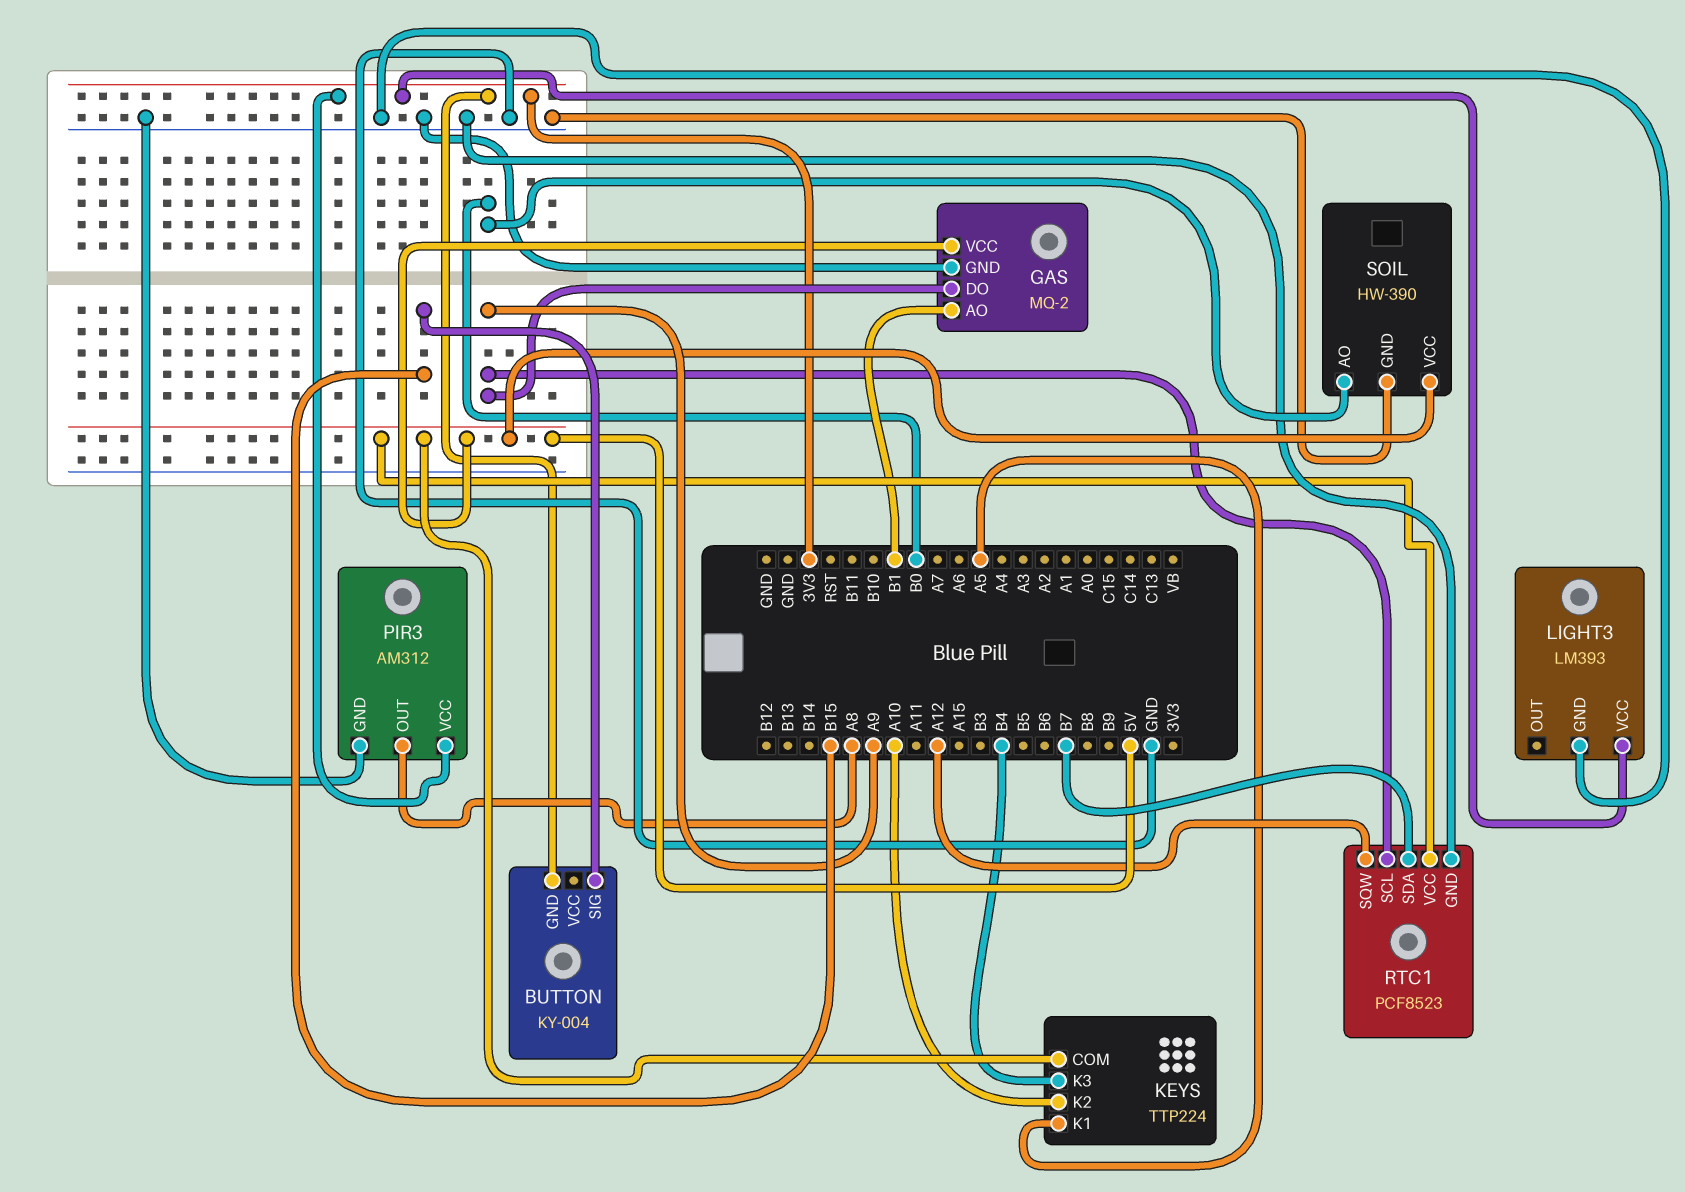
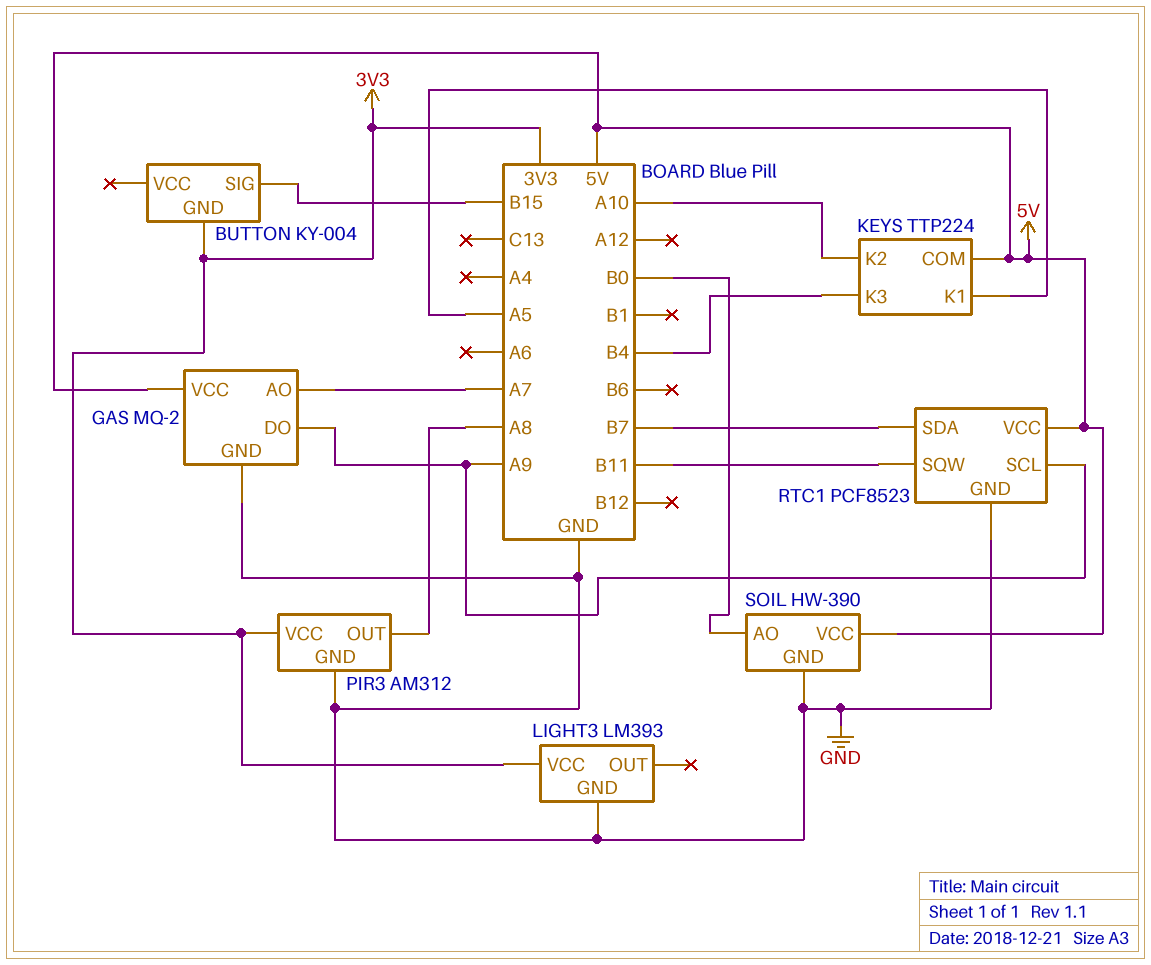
GAS pin AO: B1 -> A7
RTC1 pin SQW: A12 -> B11

